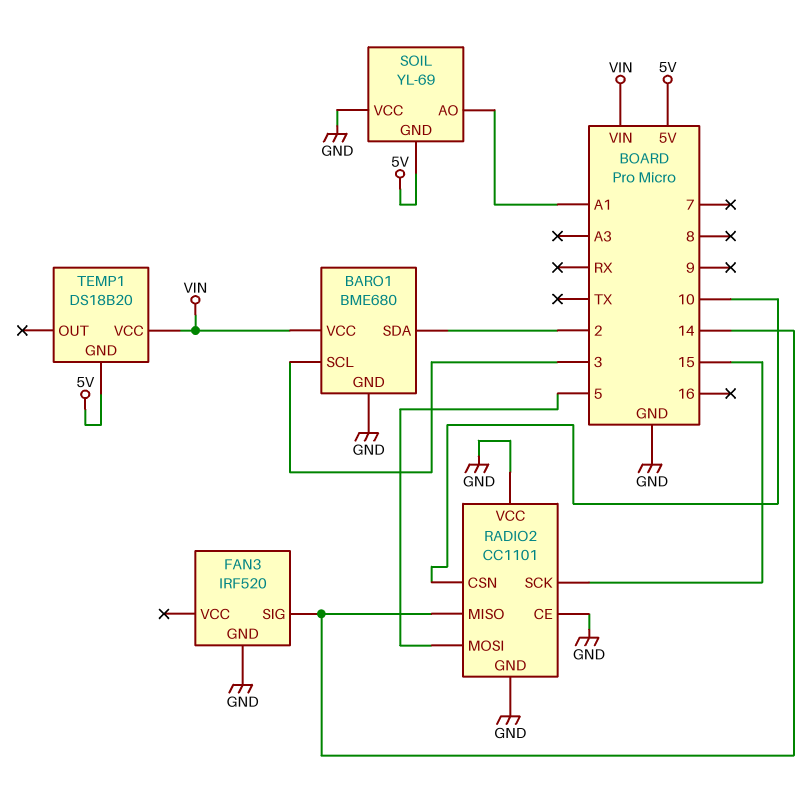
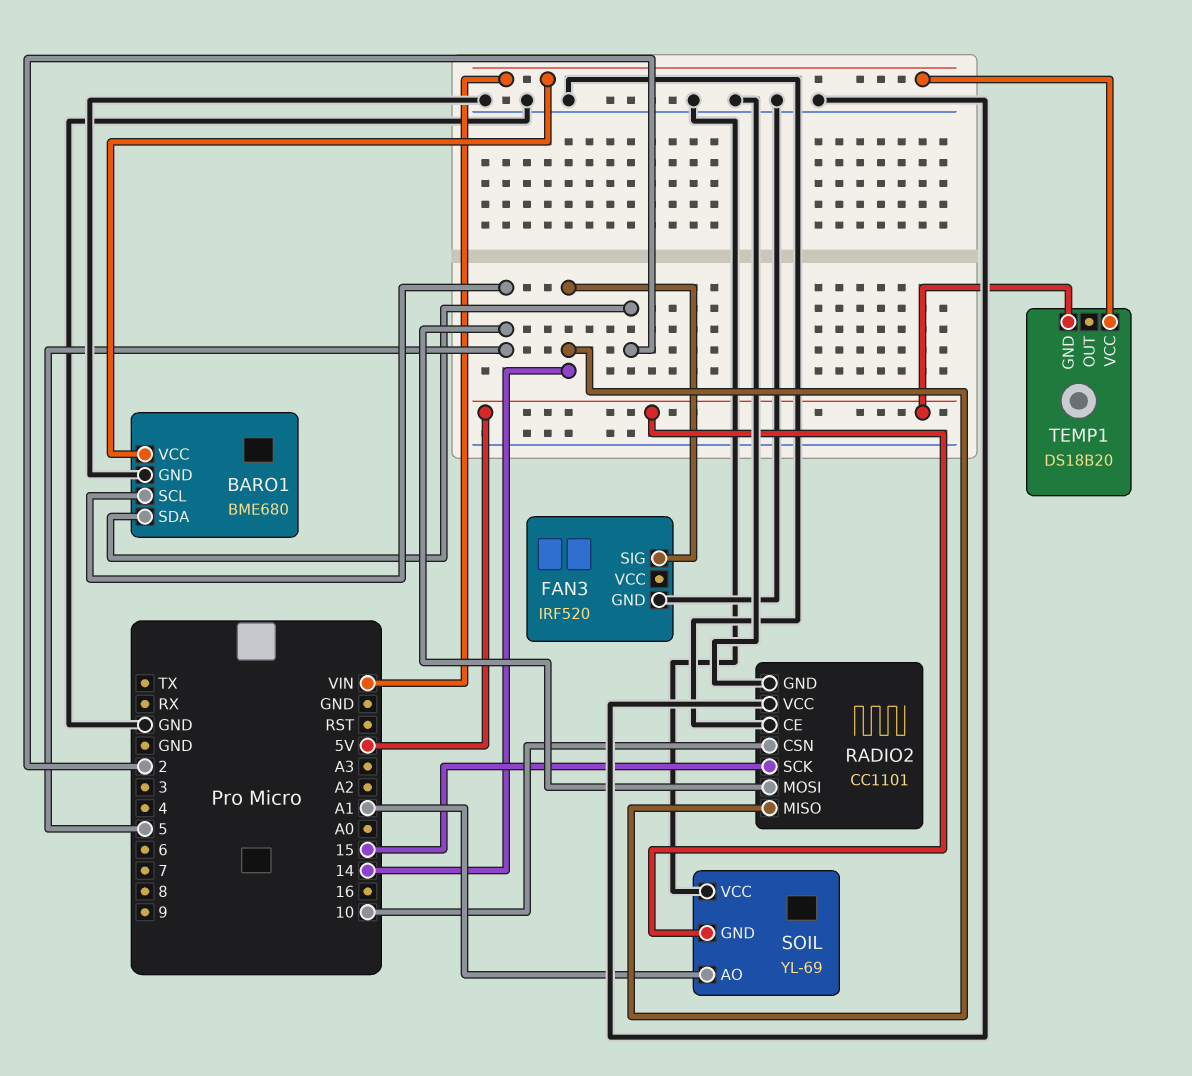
BARO1 pin SCL: 3 -> 5

